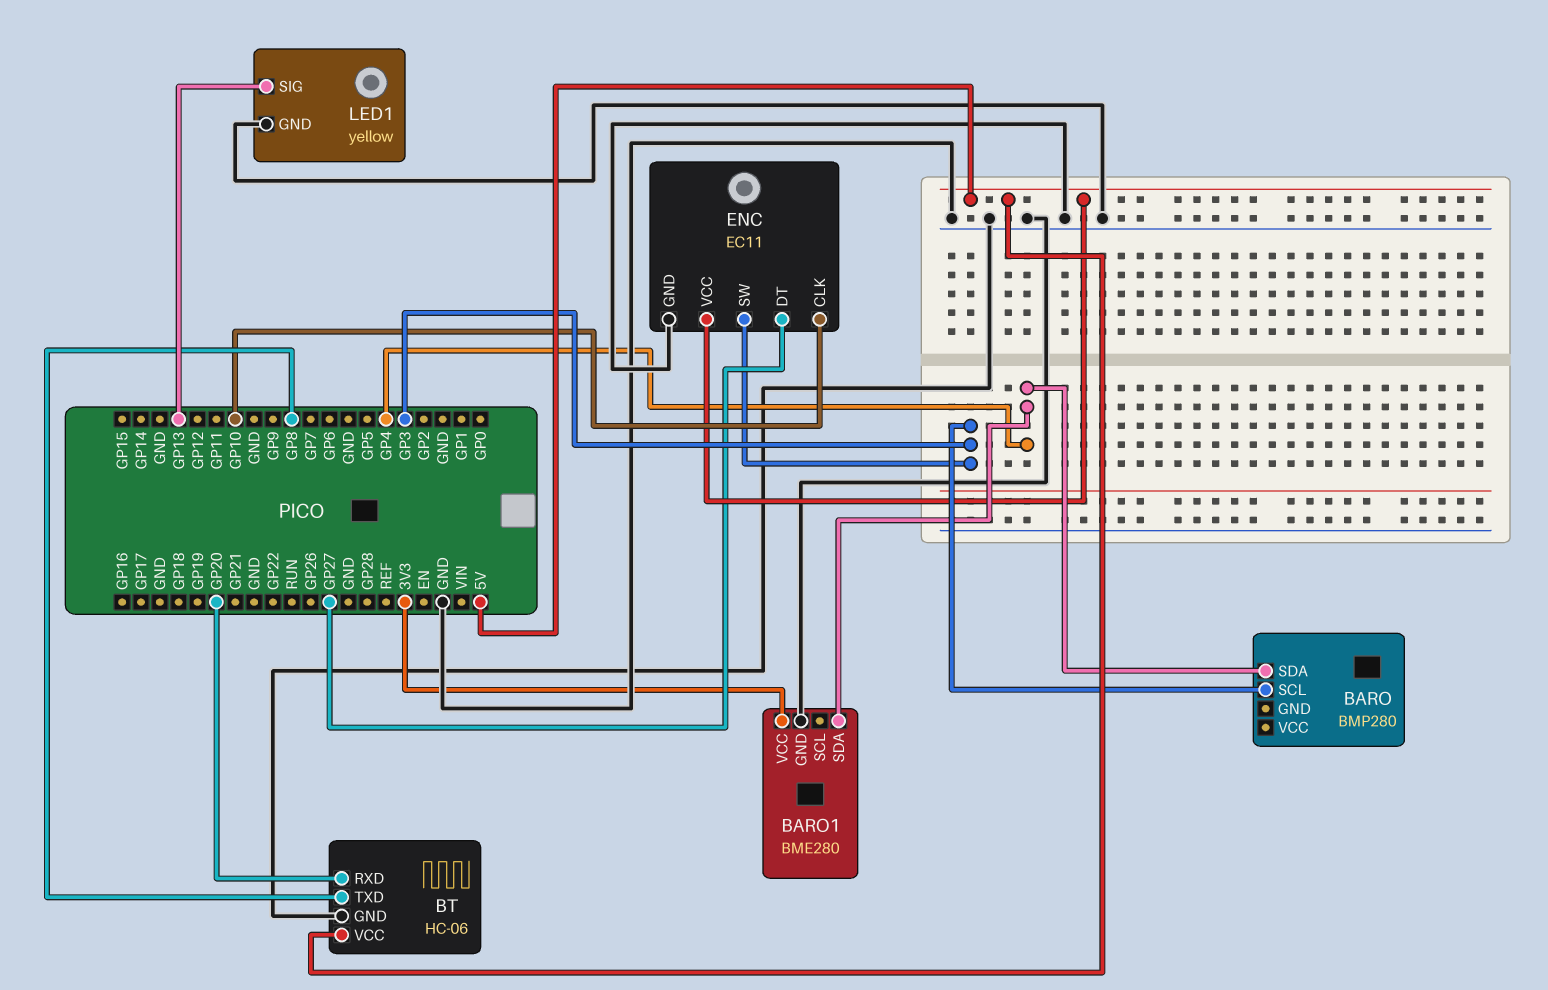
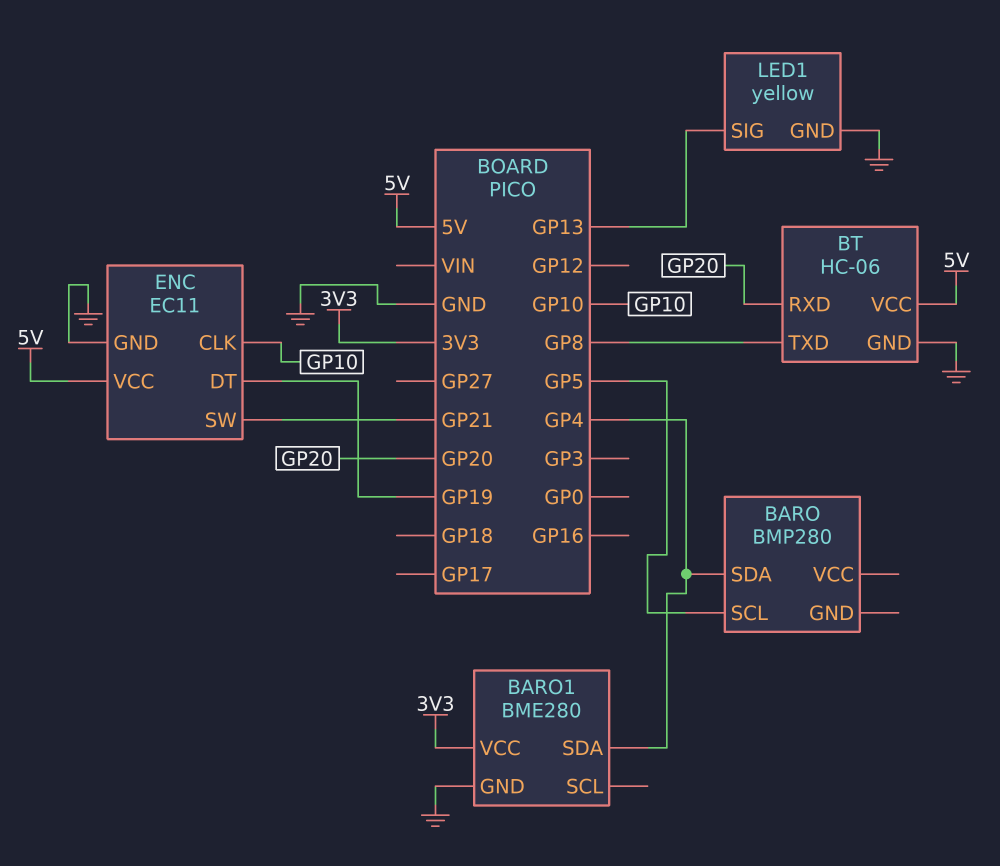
BARO pin SCL: GP3 -> GP5
ENC pin DT: GP27 -> GP19
ENC pin SW: GP3 -> GP21

